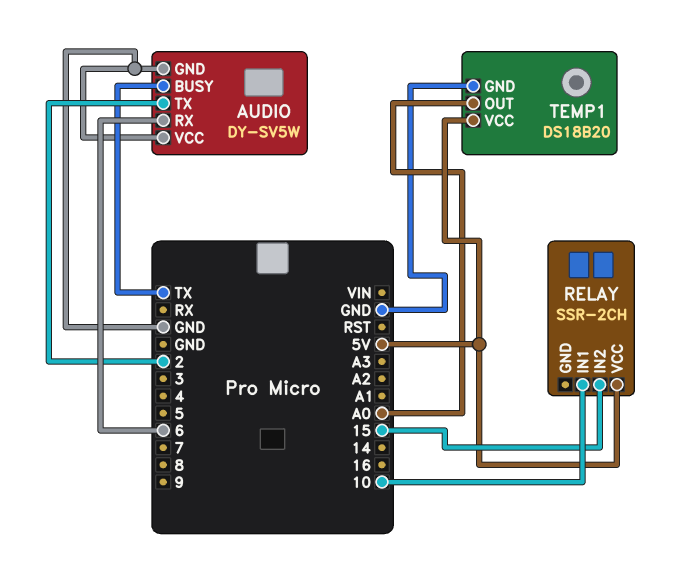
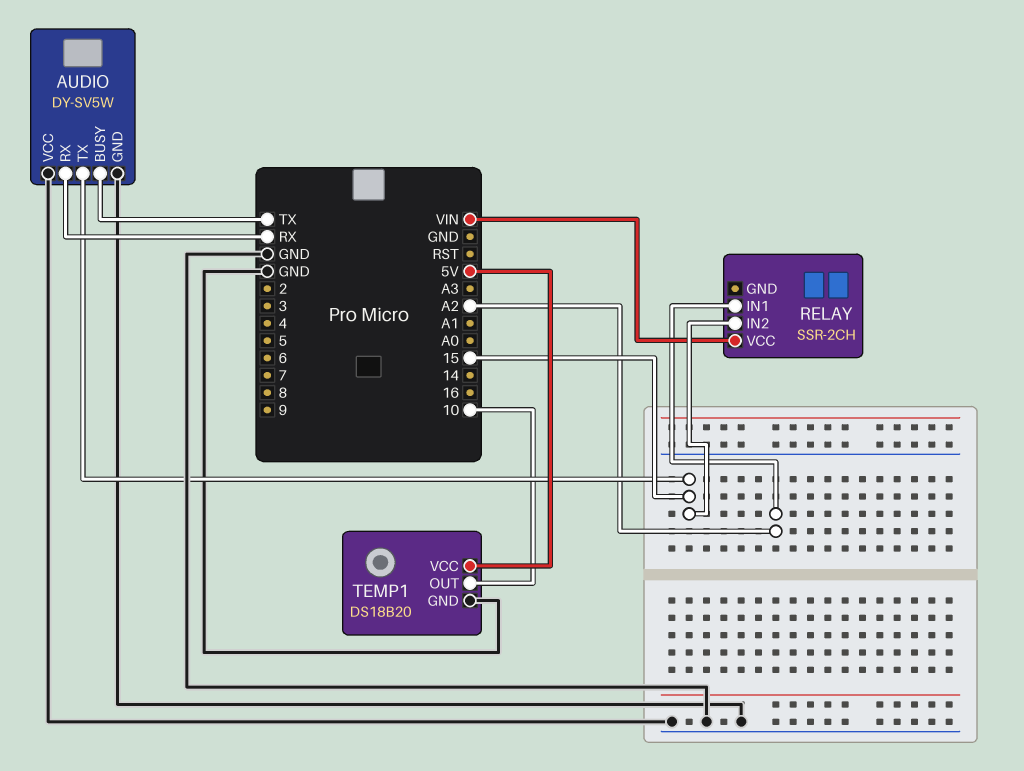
AUDIO pin RX: 6 -> RX
AUDIO pin TX: 2 -> 15
RELAY pin IN1: 10 -> A2
RELAY pin VCC: 5V -> VIN
TEMP1 pin OUT: A0 -> 10

